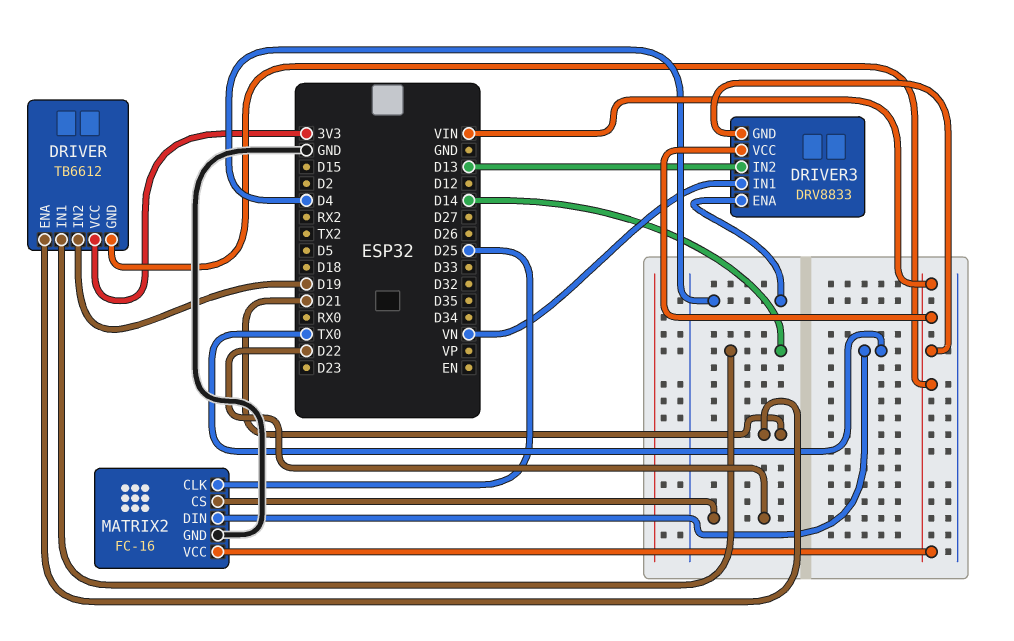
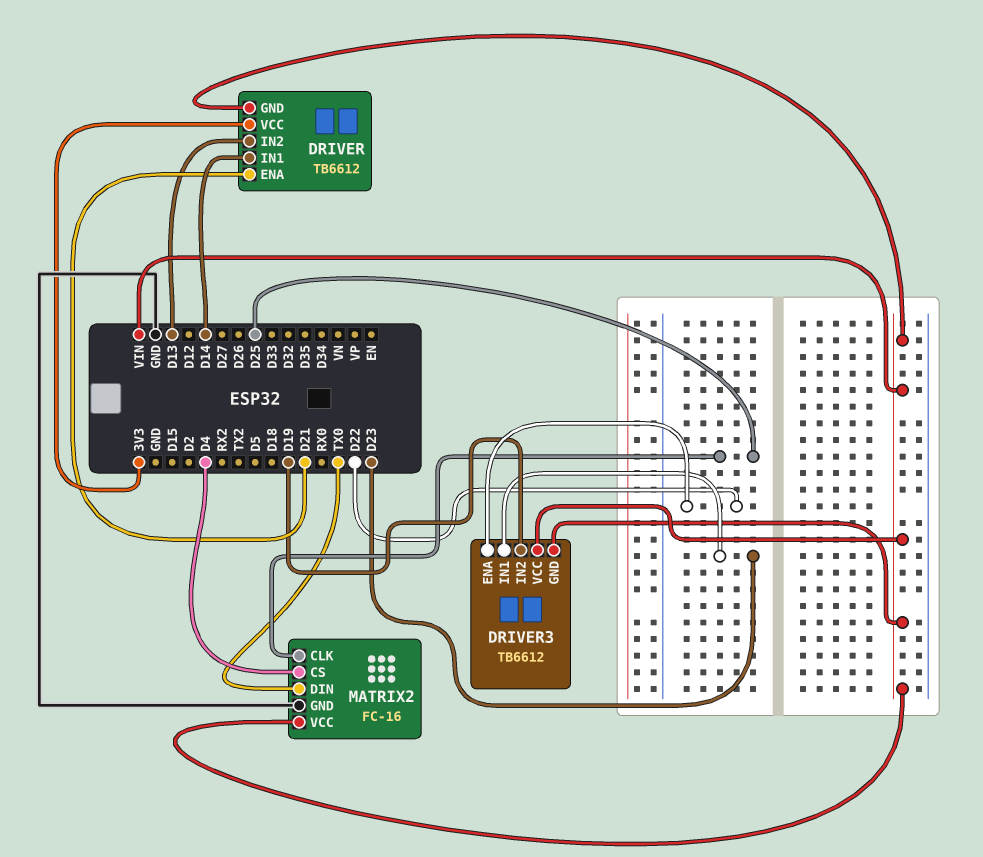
DRIVER pin IN2: D19 -> D13
DRIVER3: DRV8833 -> TB6612
DRIVER3 pin ENA: D4 -> D22
DRIVER3 pin IN1: VN -> D23
DRIVER3 pin IN2: D13 -> D19
MATRIX2 pin CS: D22 -> D4

